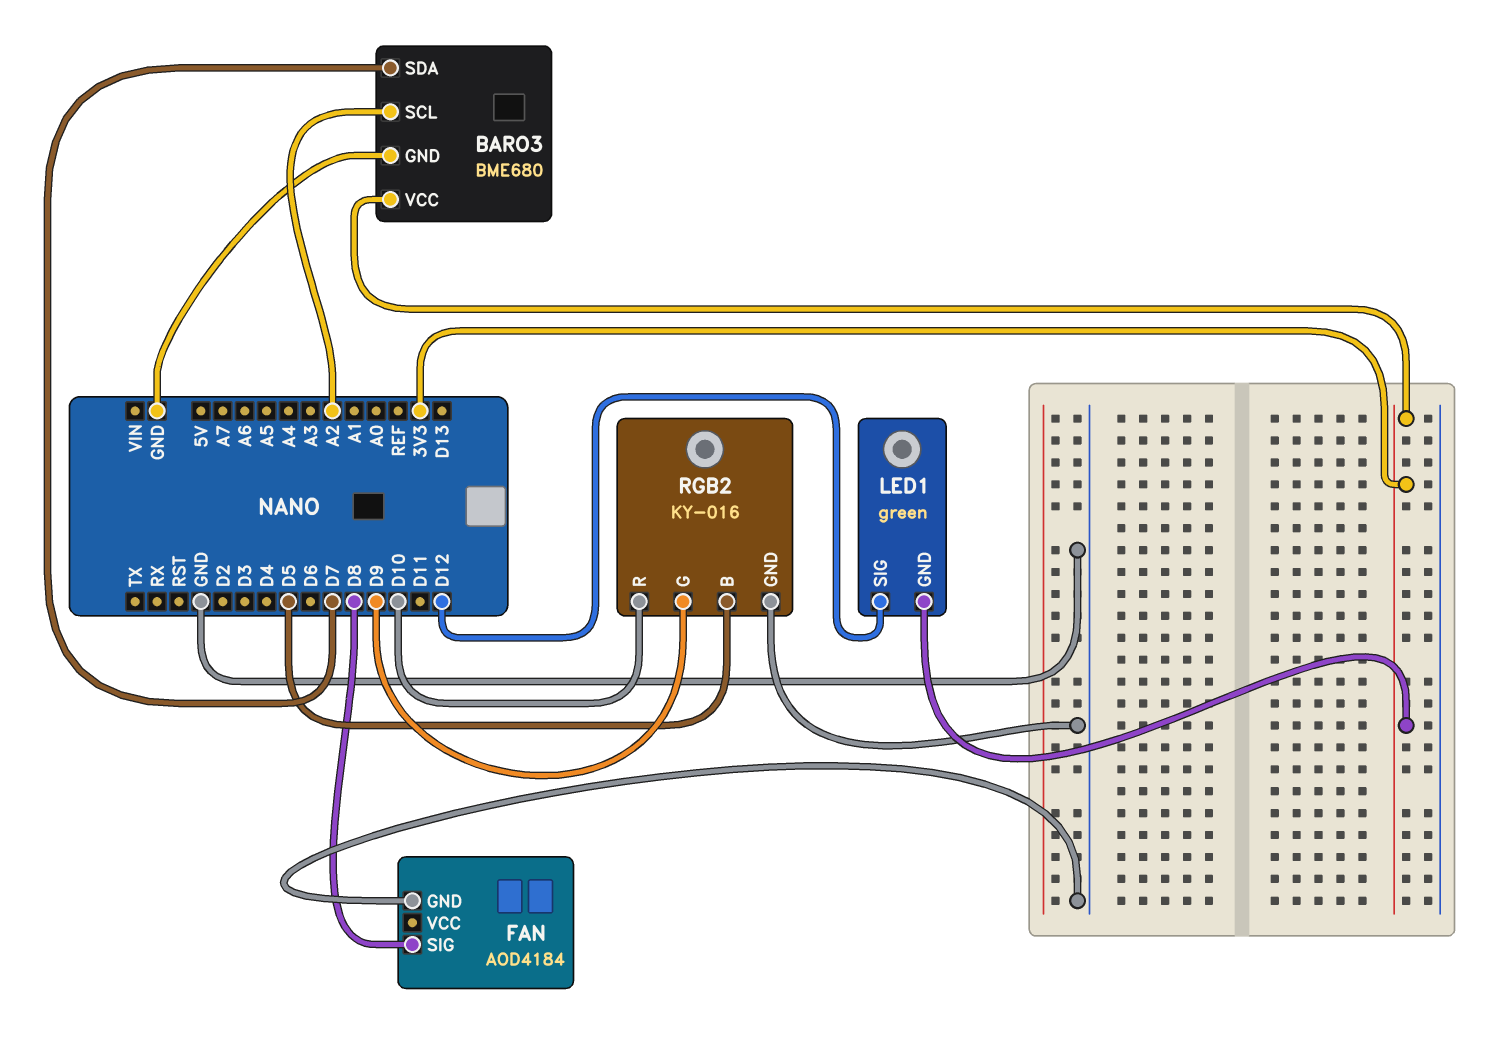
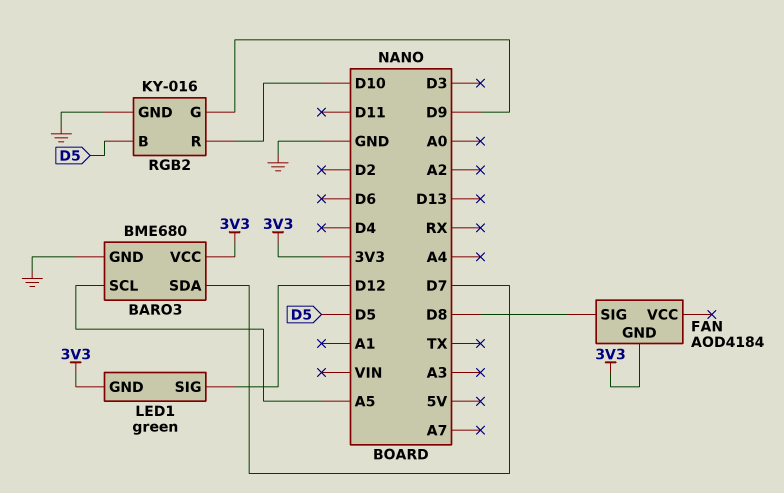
BARO3 pin SCL: A2 -> A5
FAN pin GND: GND -> 3V3

